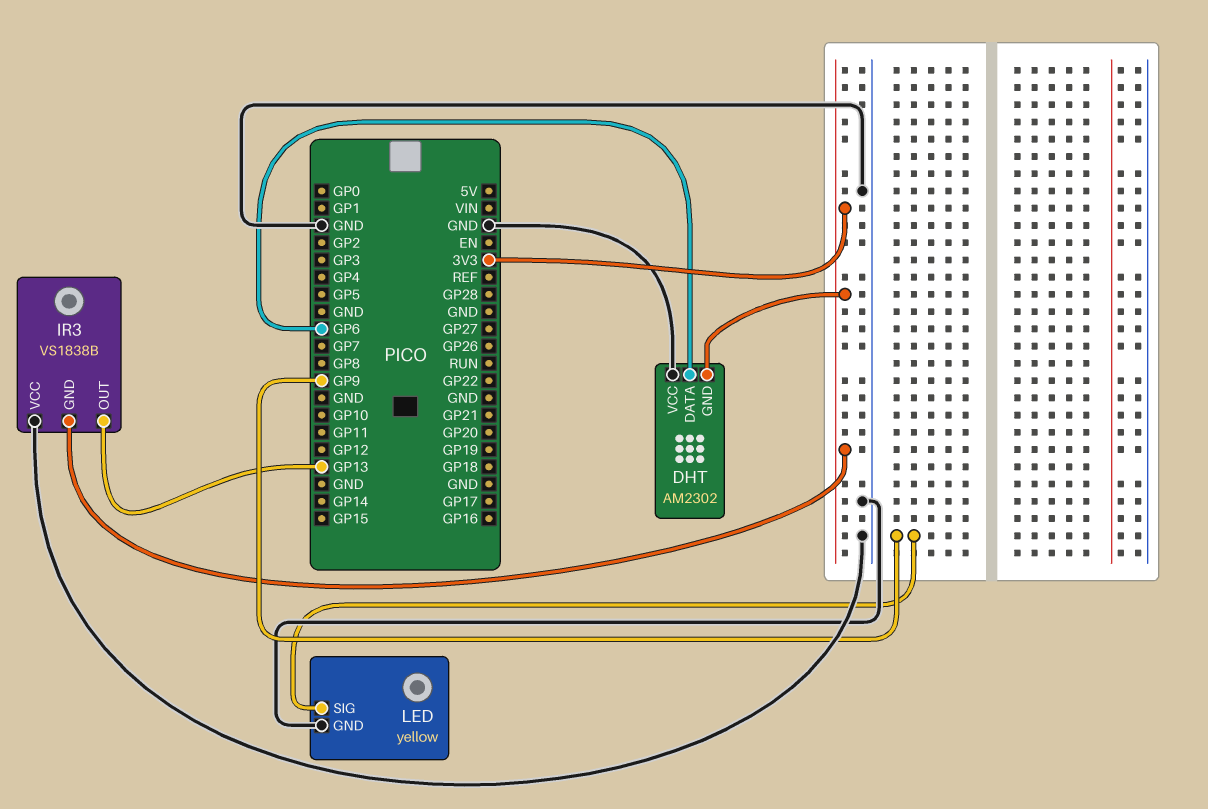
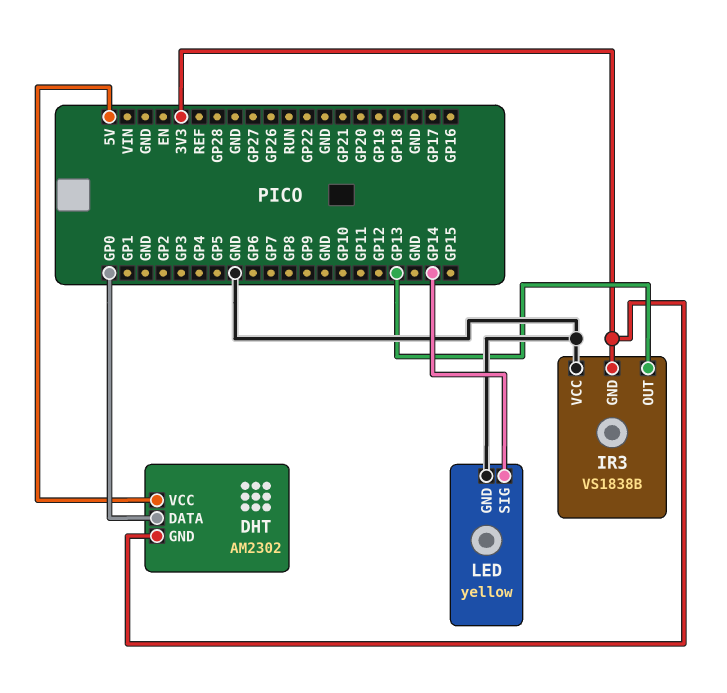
DHT pin DATA: GP6 -> GP0
DHT pin VCC: GND -> 5V
LED pin SIG: GP9 -> GP14

